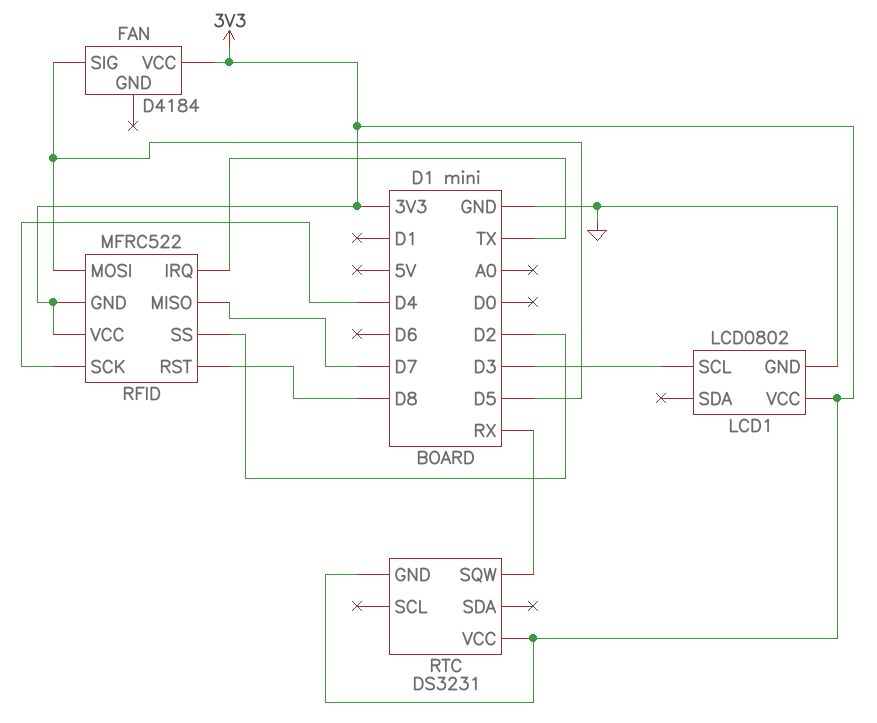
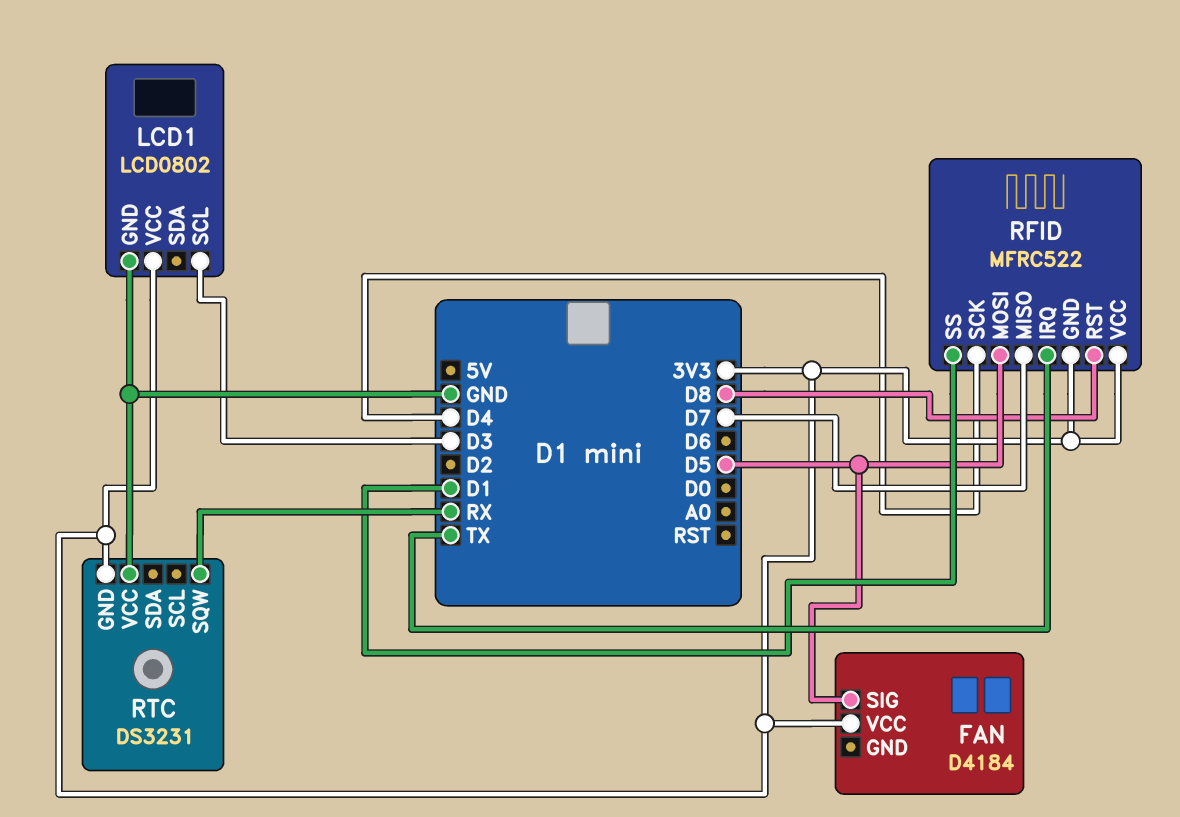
RFID pin SS: D2 -> D1
RTC pin VCC: 3V3 -> GND

